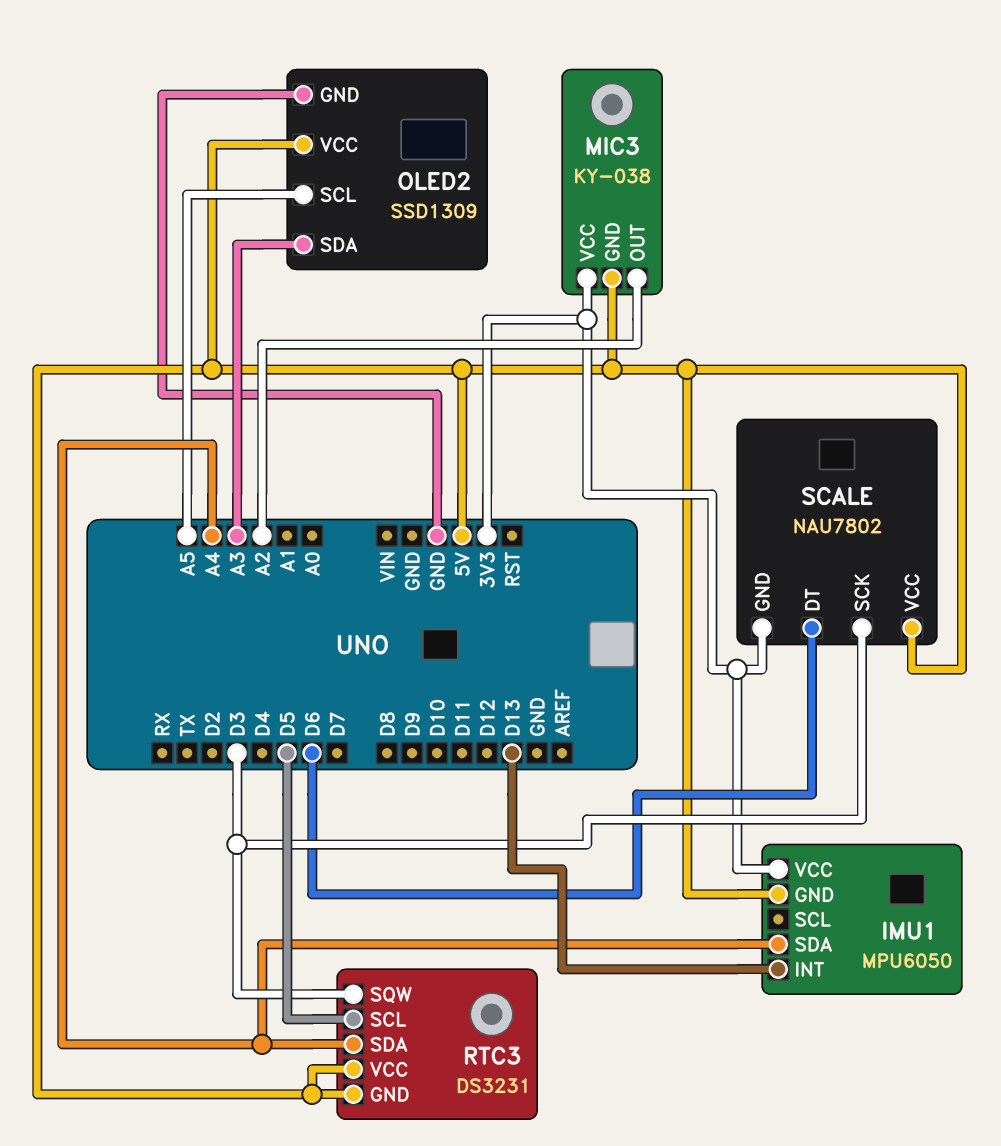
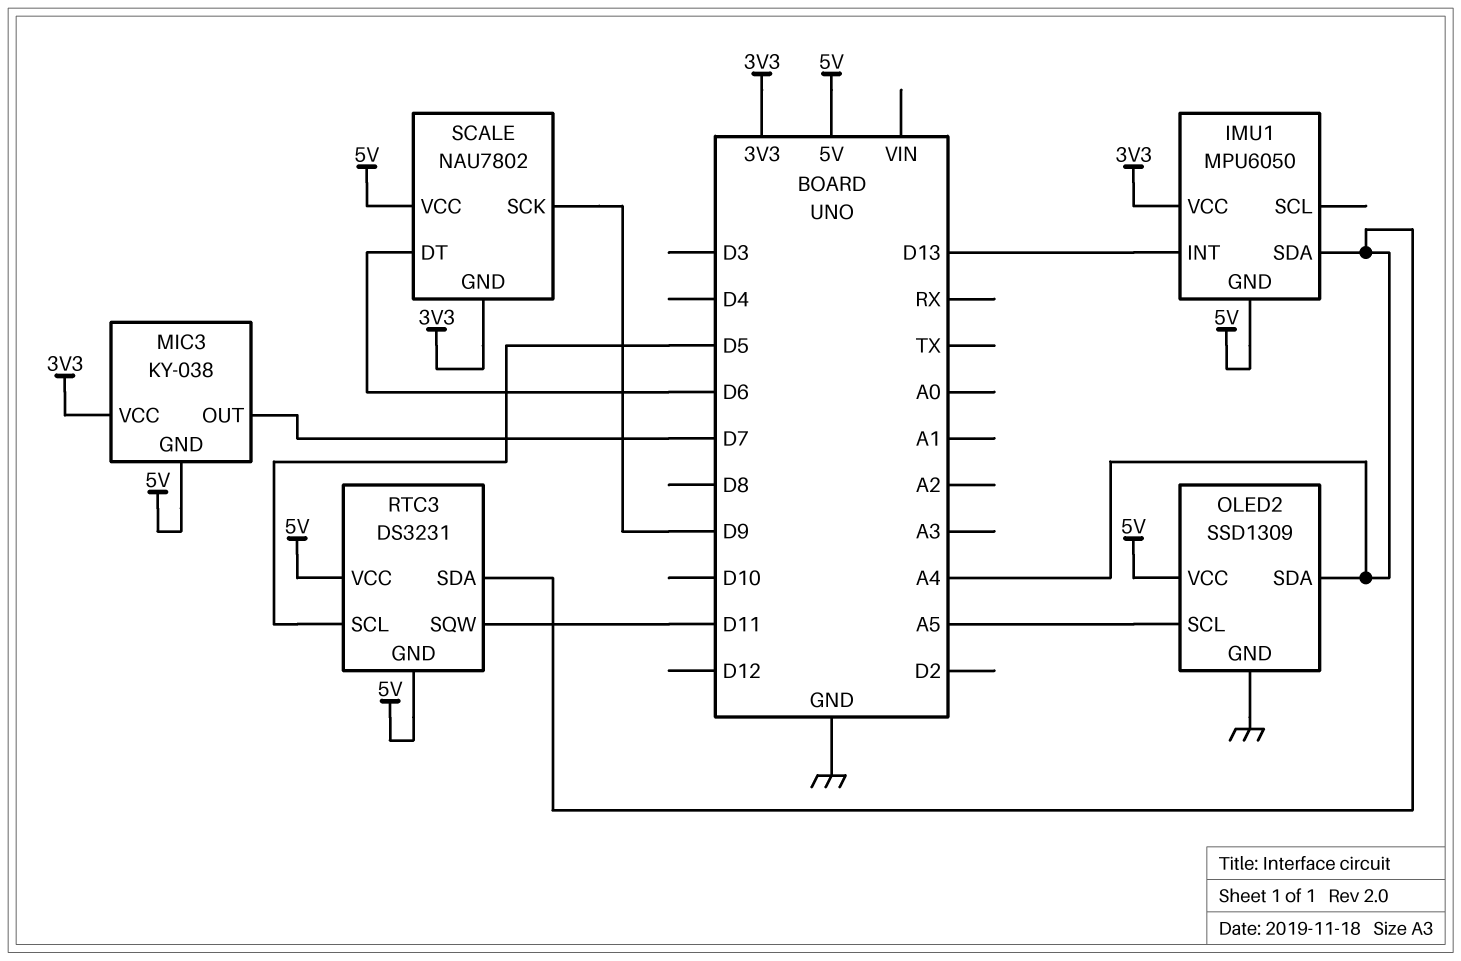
MIC3 pin OUT: A2 -> D7
OLED2 pin SDA: A3 -> A4
RTC3 pin SQW: D3 -> D11
SCALE pin SCK: D3 -> D9

